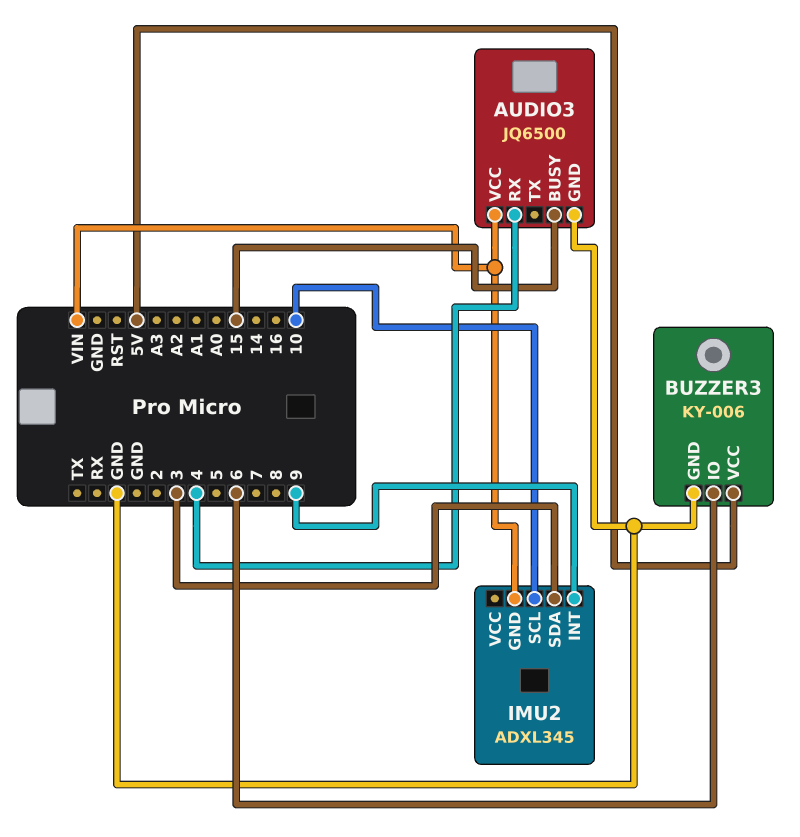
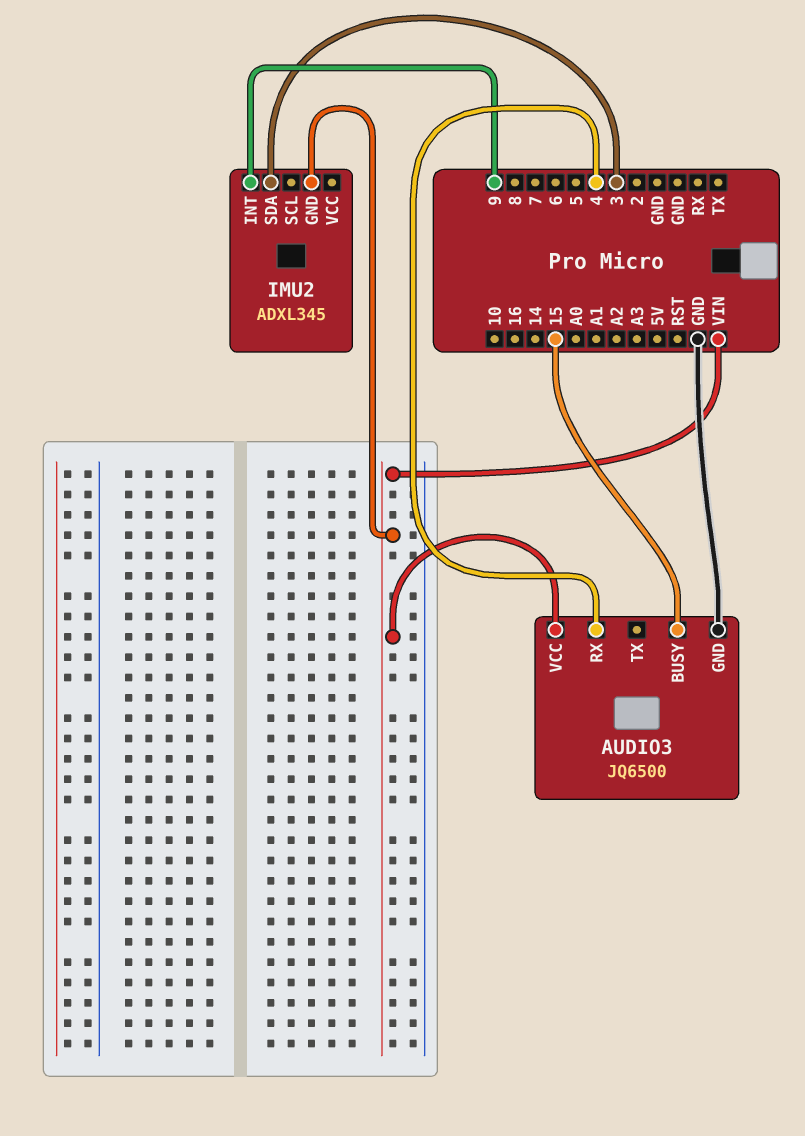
BUZZER3: KY-006 -> none
BUZZER3 pin GND: GND -> none
BUZZER3 pin IO: 6 -> none
BUZZER3 pin VCC: 5V -> none
IMU2 pin SCL: 10 -> none

